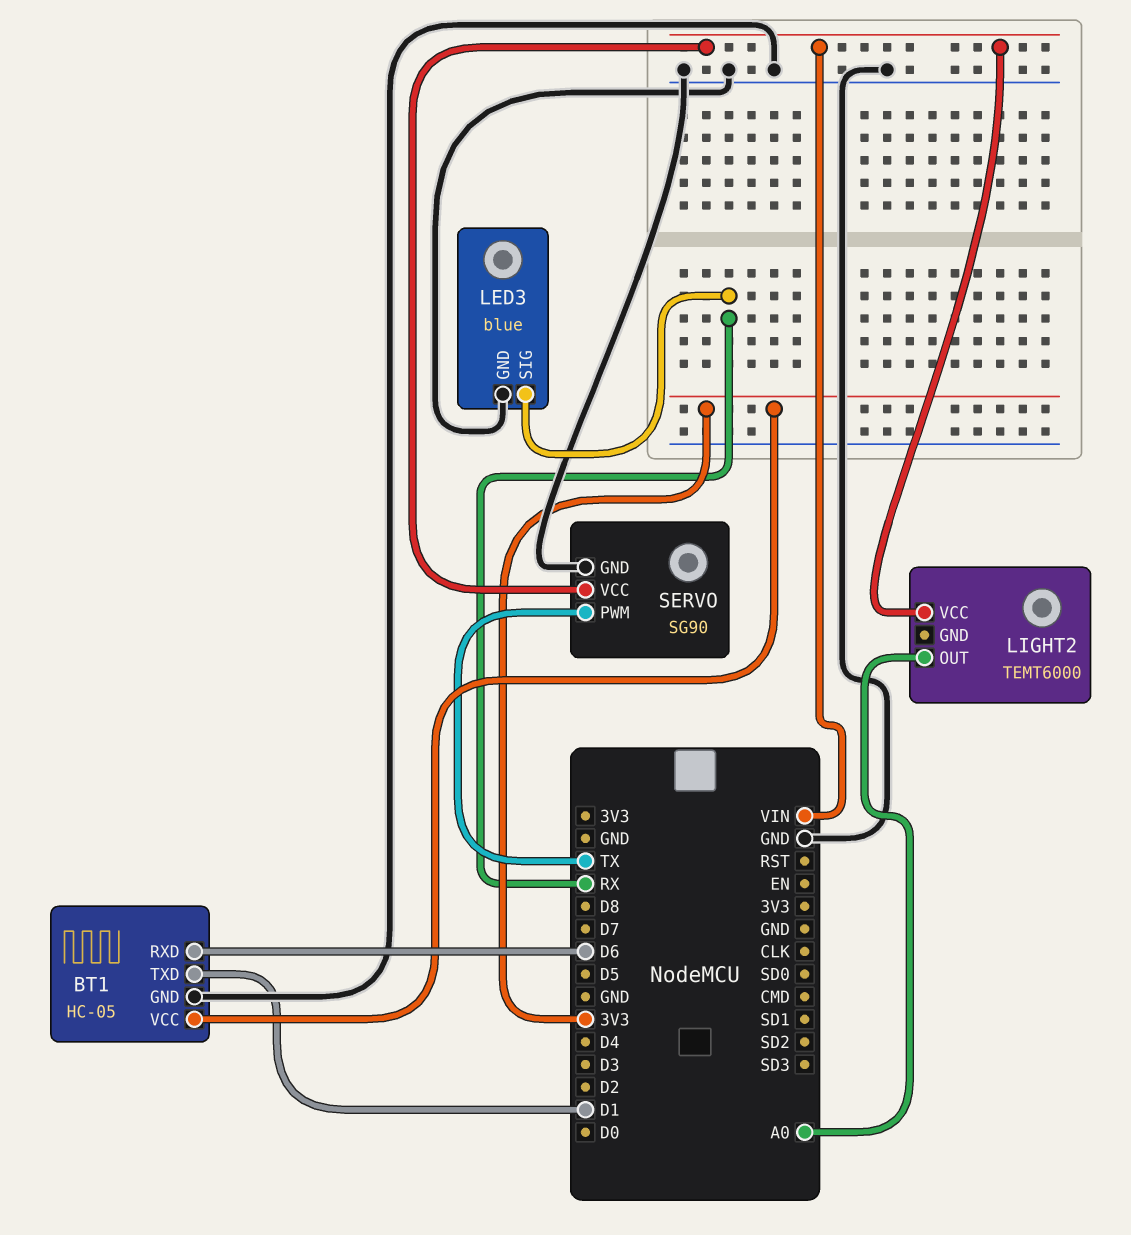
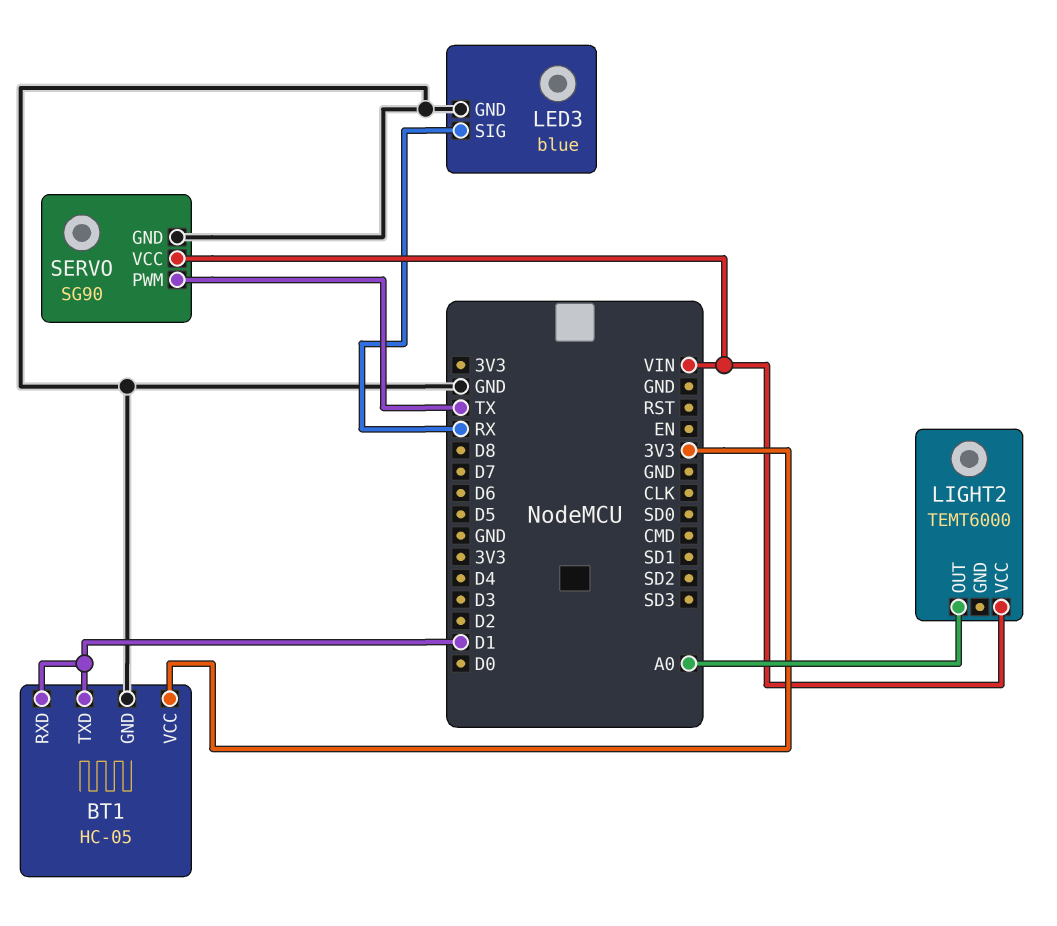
BT1 pin RXD: D6 -> D1

